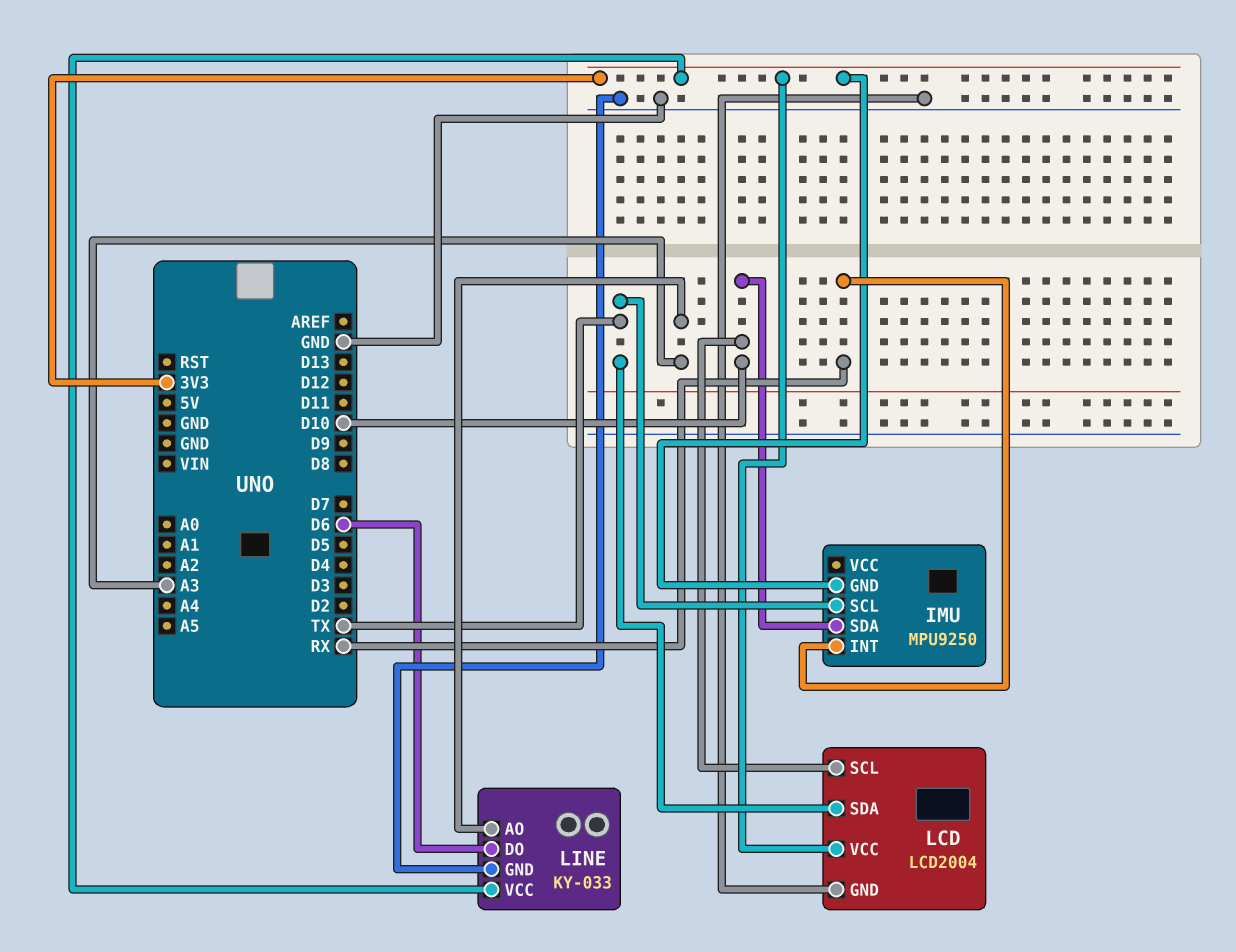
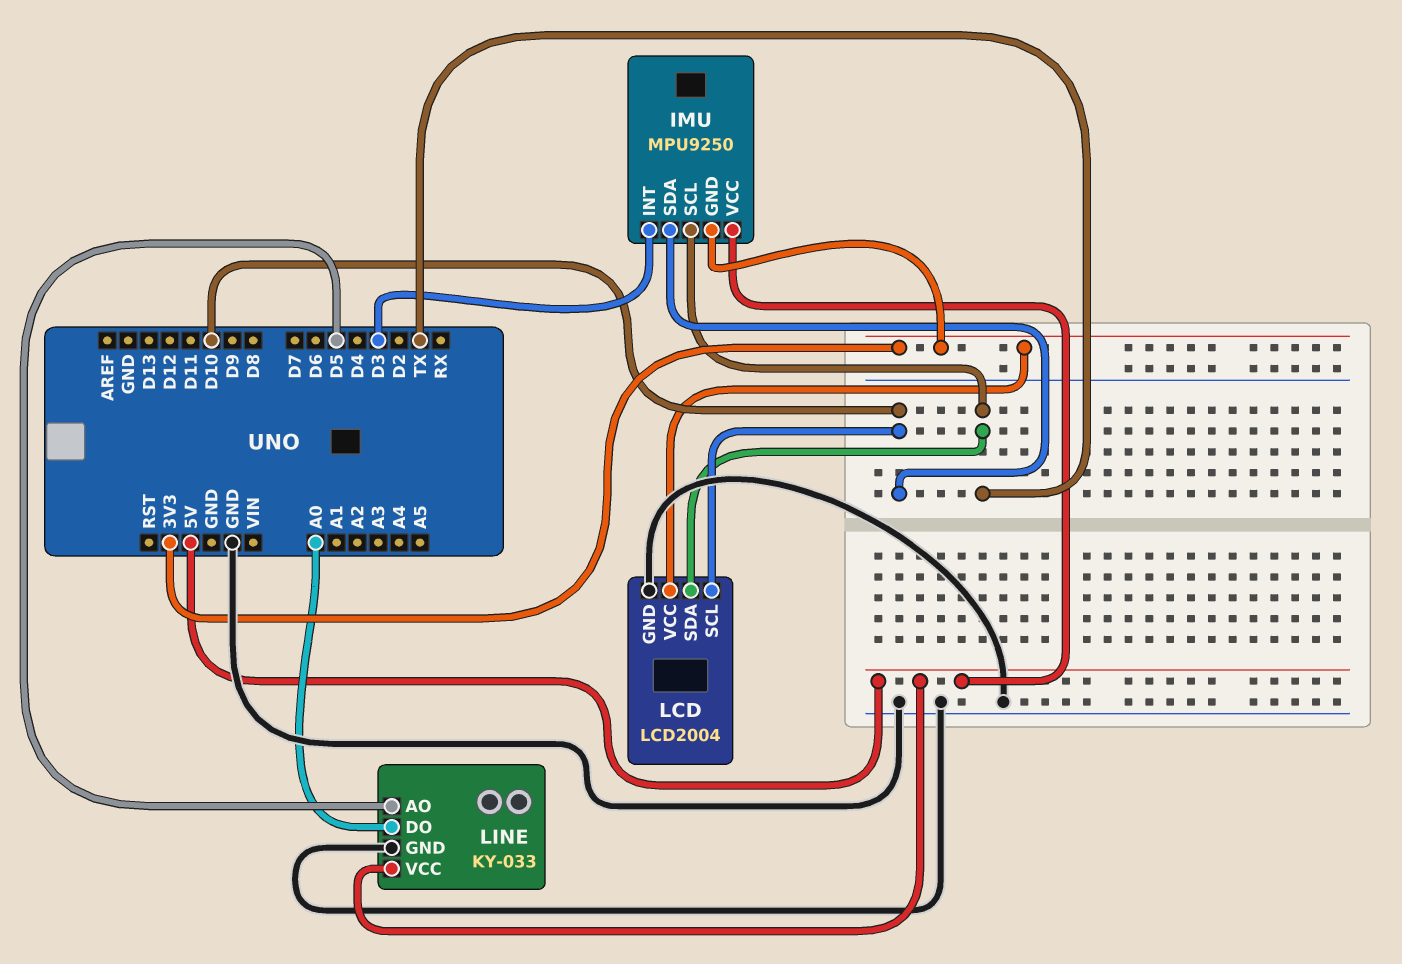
IMU pin INT: RX -> D3
IMU pin VCC: none -> 5V
LINE pin AO: A3 -> D5
LINE pin DO: D6 -> A0
LINE pin VCC: 3V3 -> 5V

